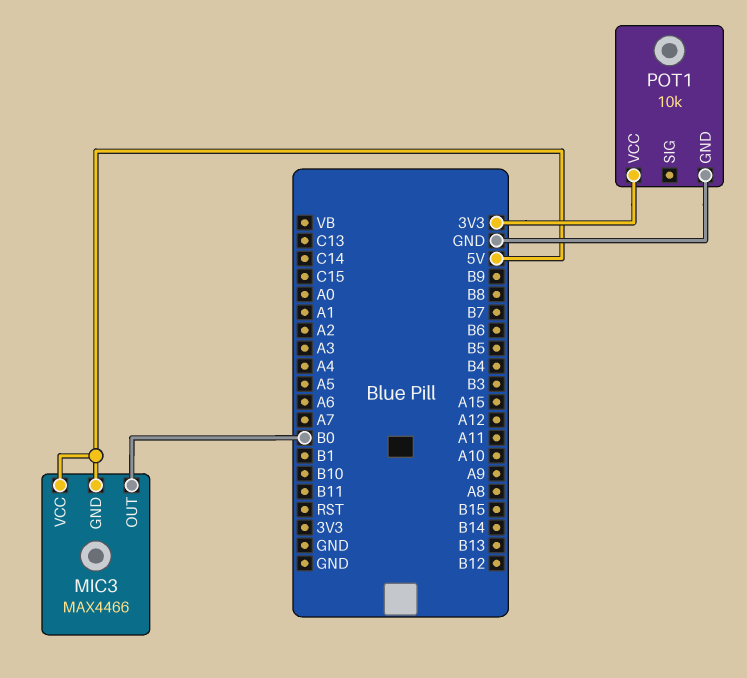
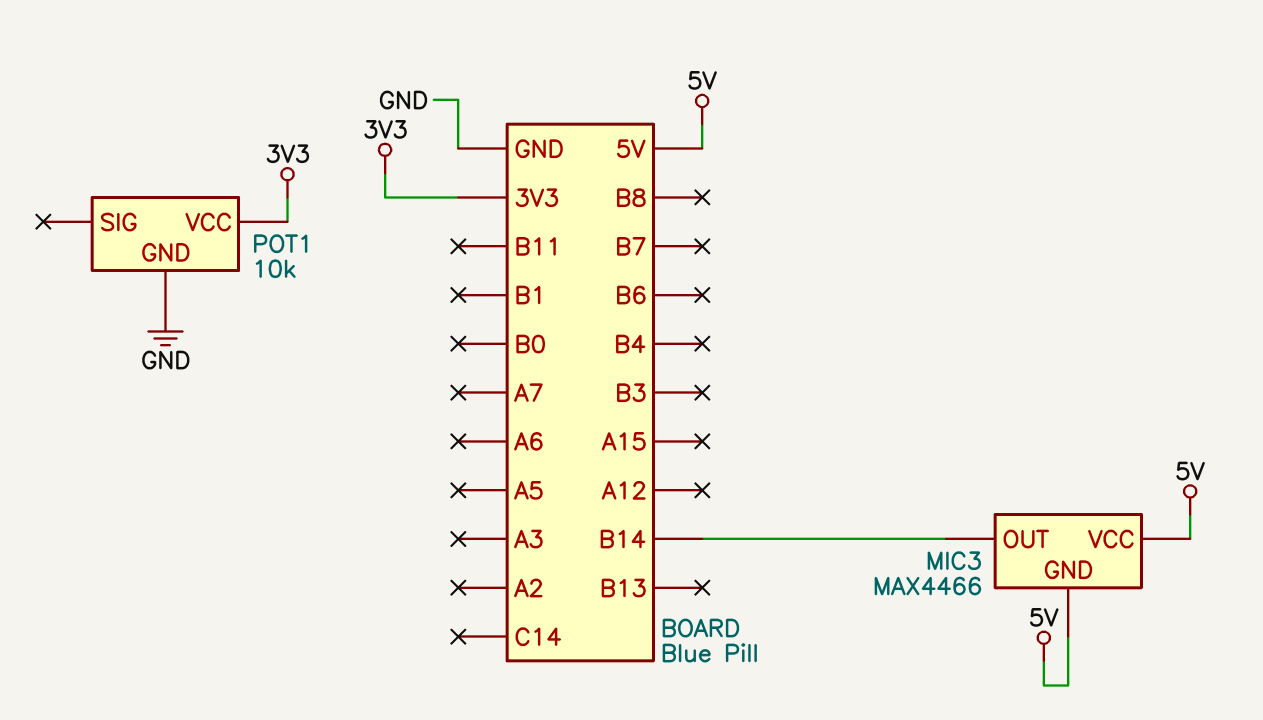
MIC3 pin OUT: B0 -> B14

